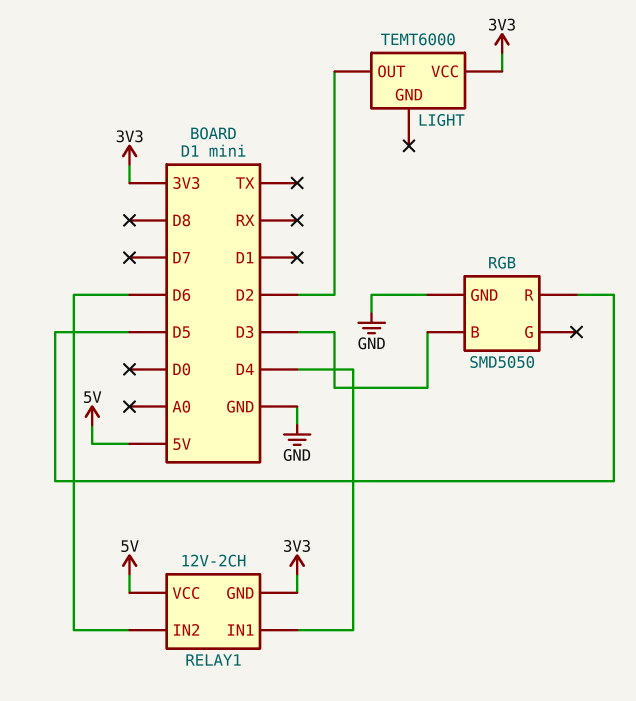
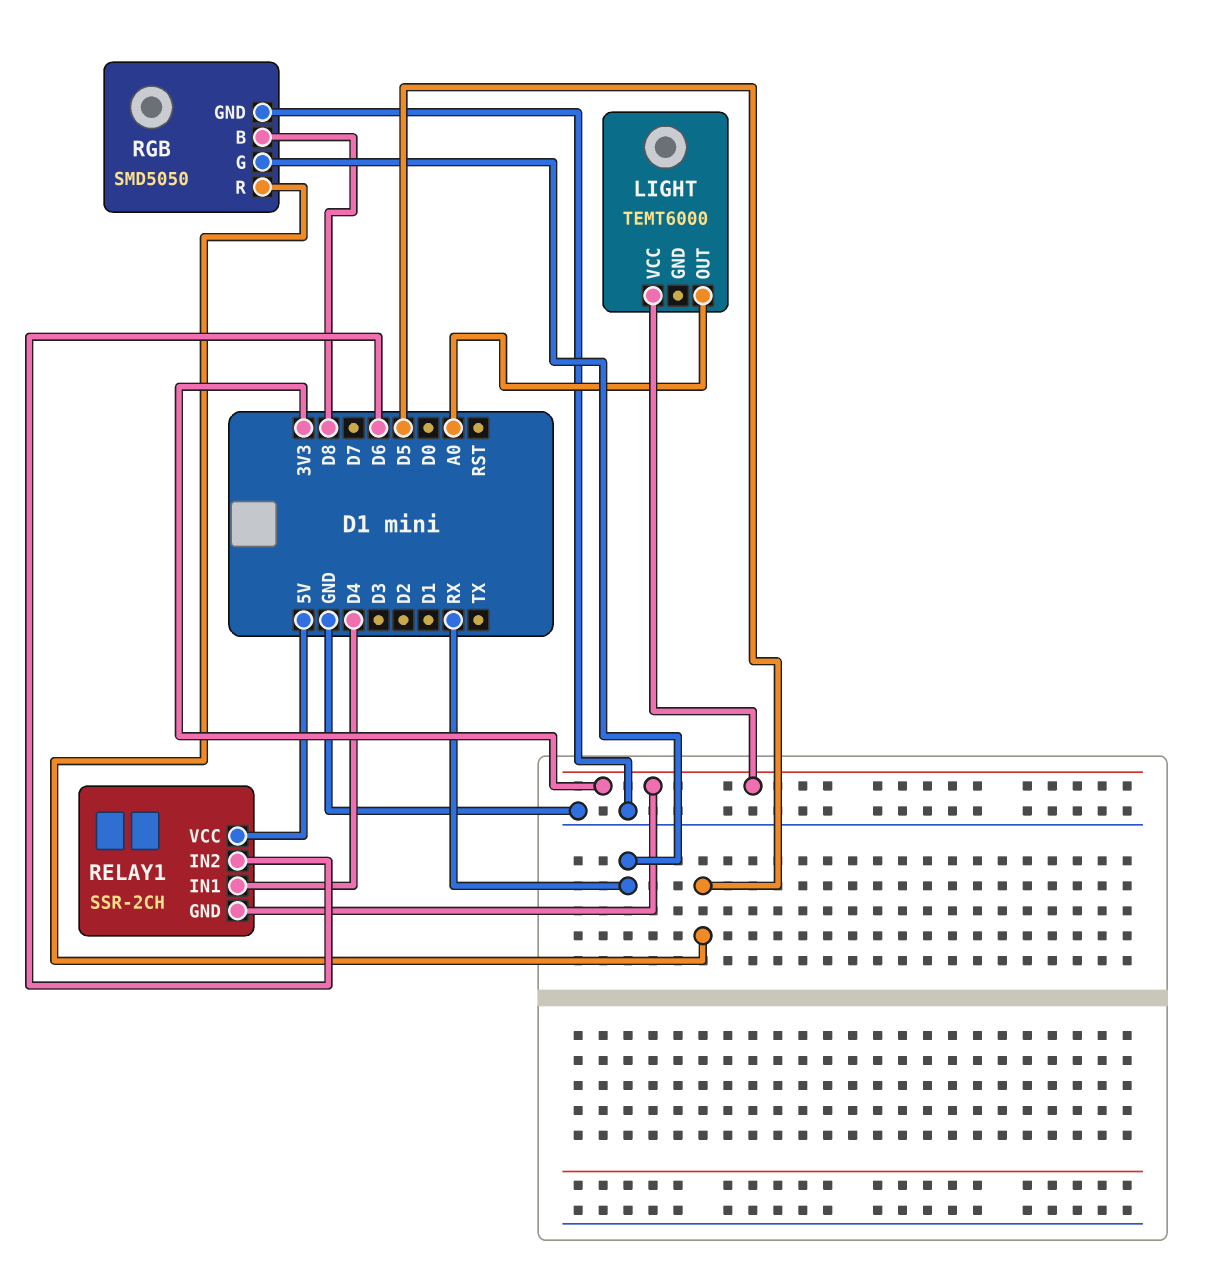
LIGHT pin OUT: D2 -> A0
RELAY1: 12V-2CH -> SSR-2CH
RGB pin B: D3 -> D8
RGB pin G: none -> RX

